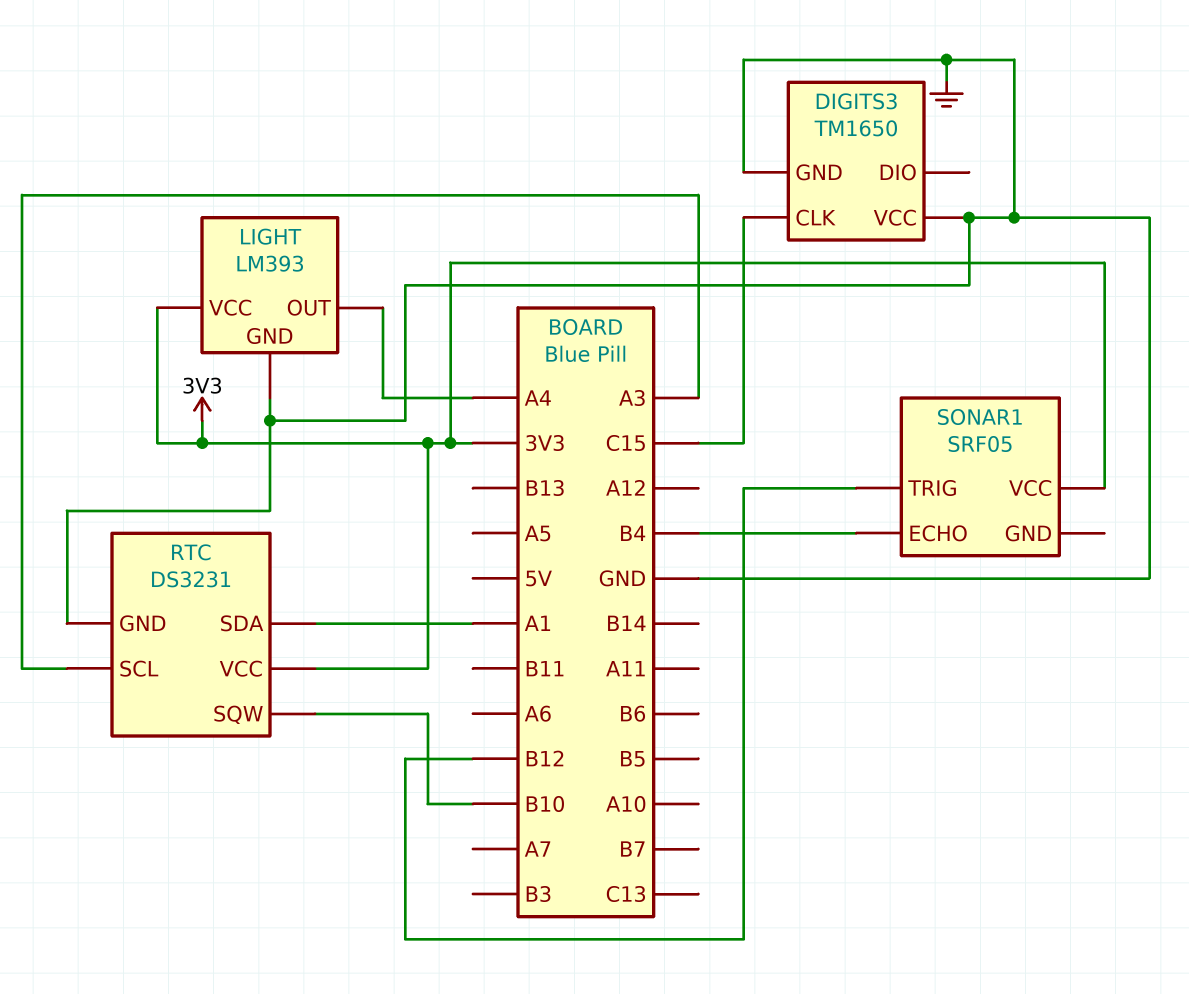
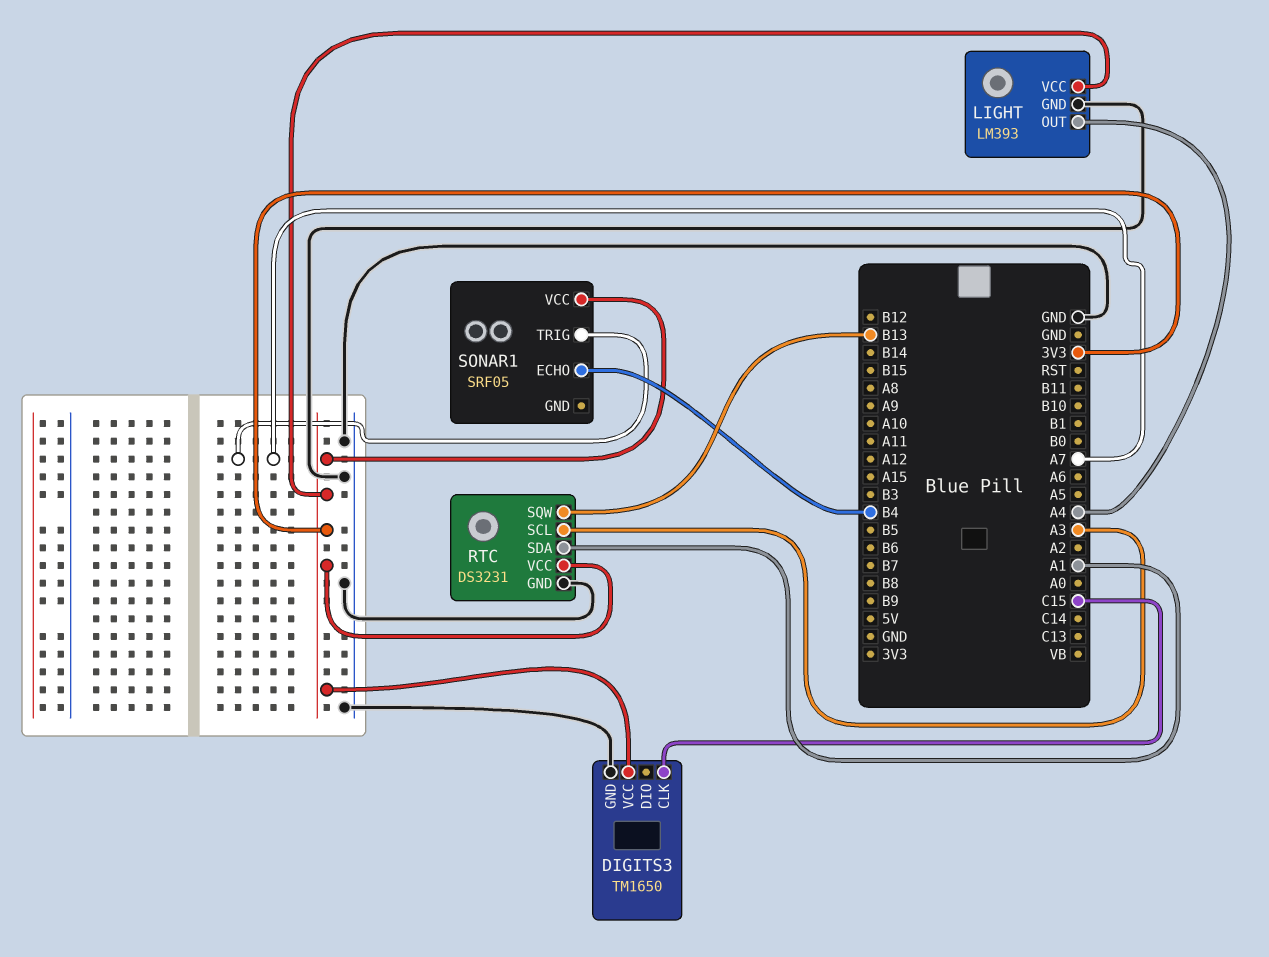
DIGITS3 pin VCC: GND -> 3V3
RTC pin SQW: B10 -> B13
SONAR1 pin TRIG: B12 -> A7

